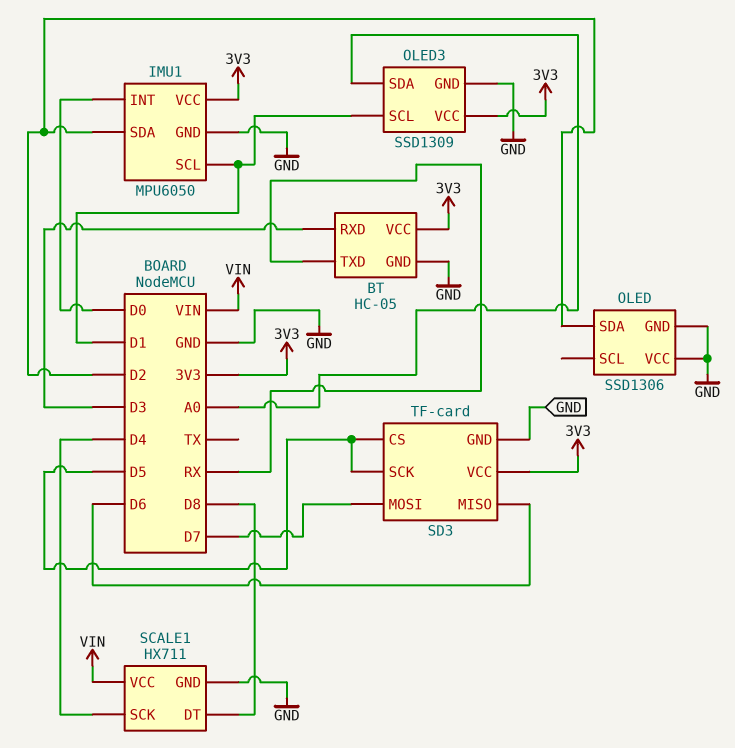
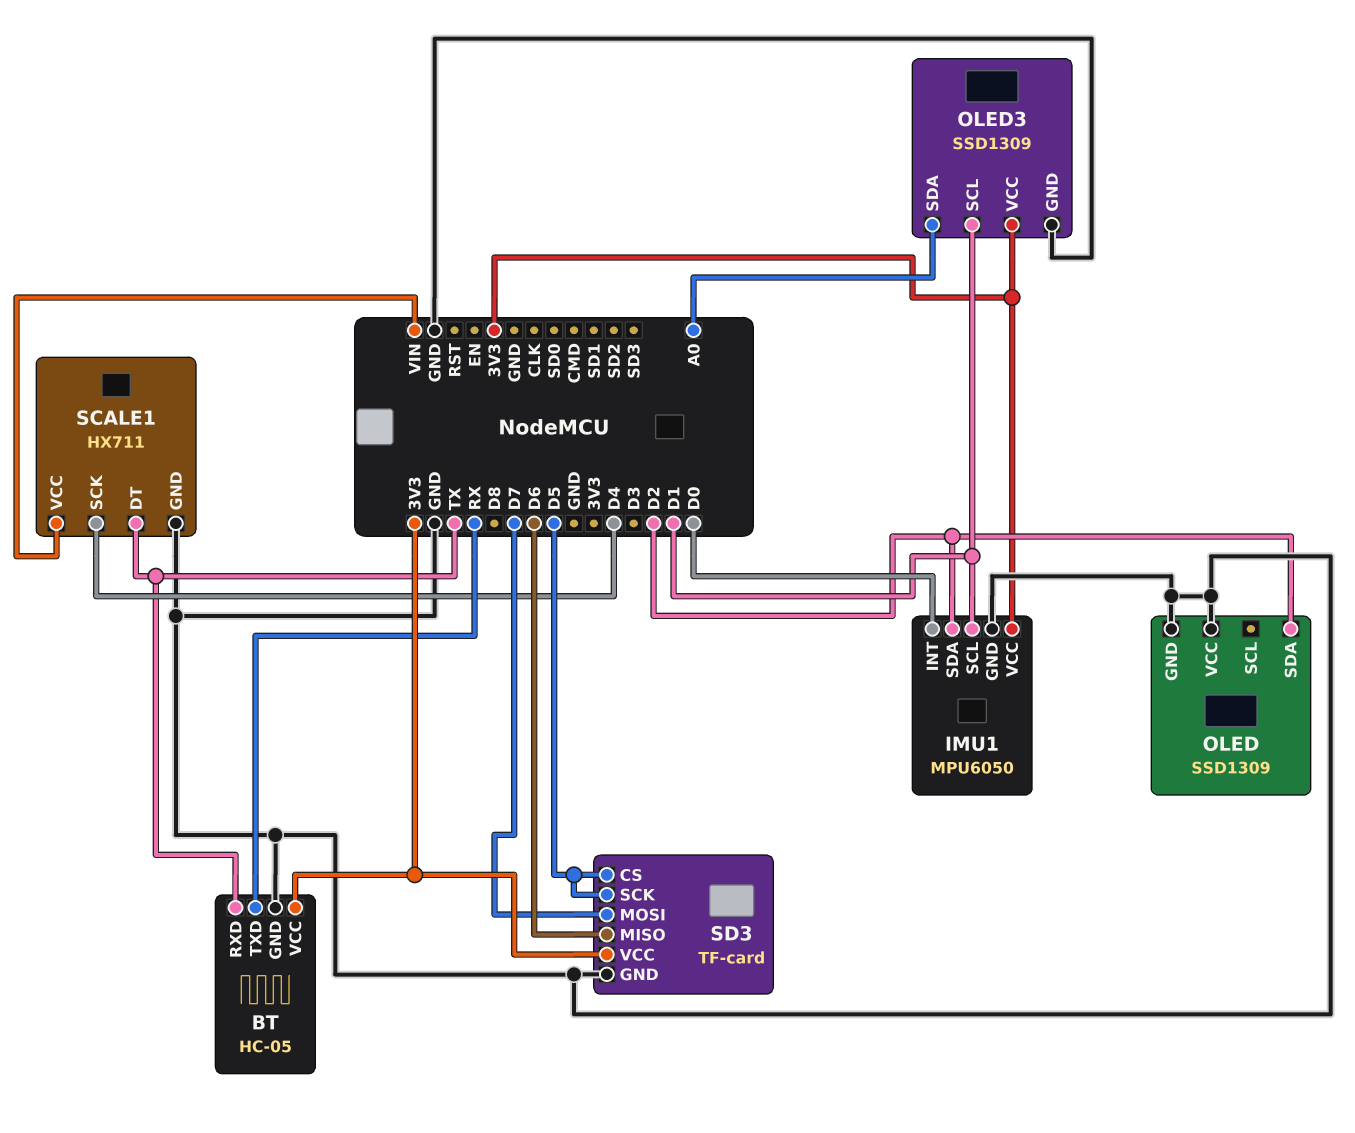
BT pin RXD: D3 -> TX
OLED: SSD1306 -> SSD1309
SCALE1 pin DT: D8 -> TX

